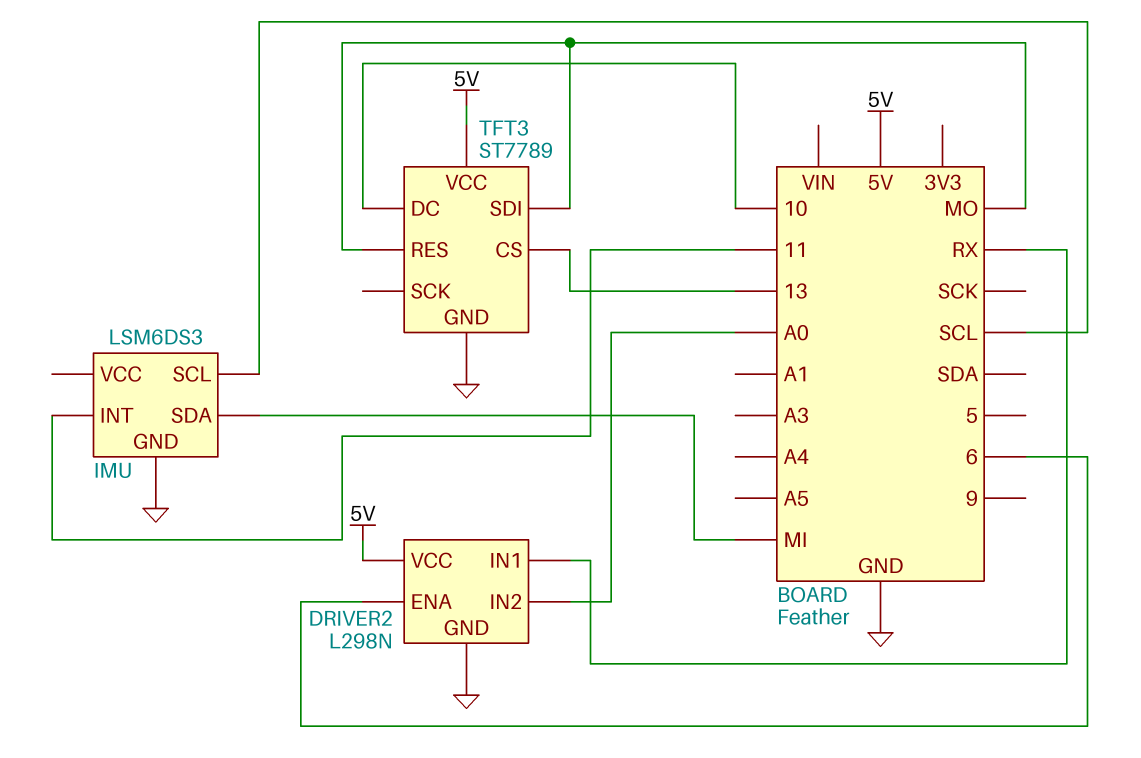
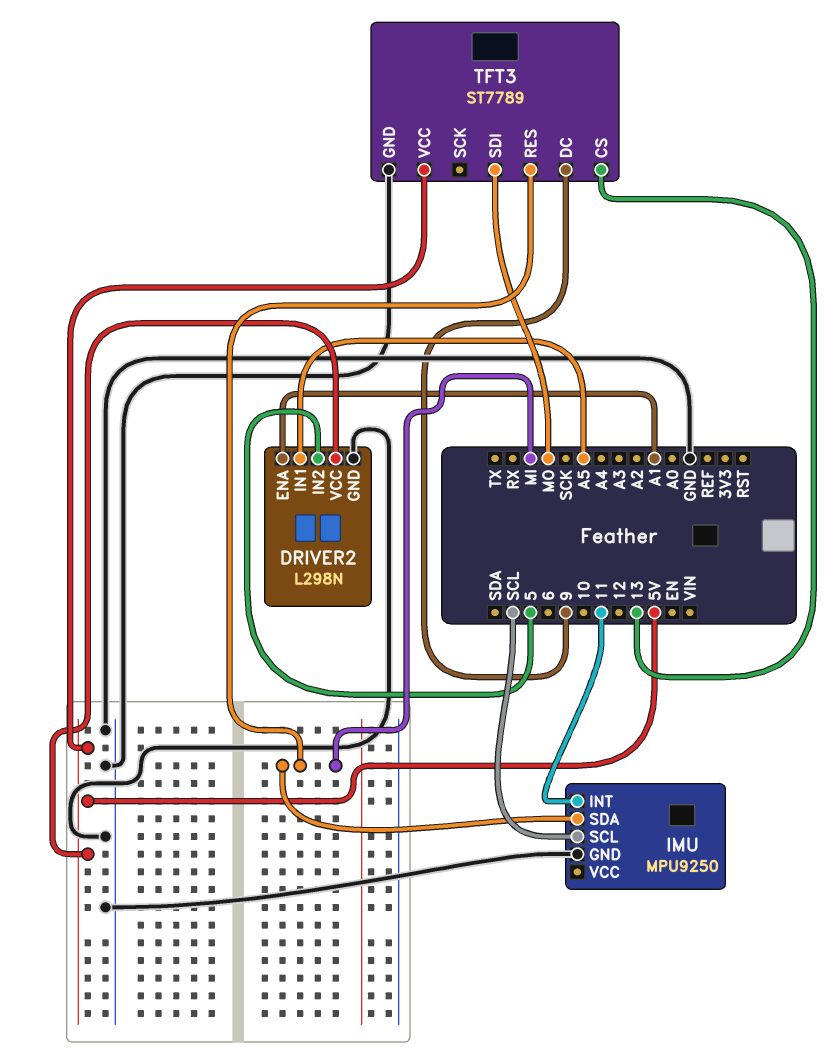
DRIVER2 pin ENA: 6 -> A1
DRIVER2 pin IN1: RX -> A5
DRIVER2 pin IN2: A0 -> 5
IMU: LSM6DS3 -> MPU9250
TFT3 pin DC: 10 -> 9
TFT3 pin RES: MO -> MI

